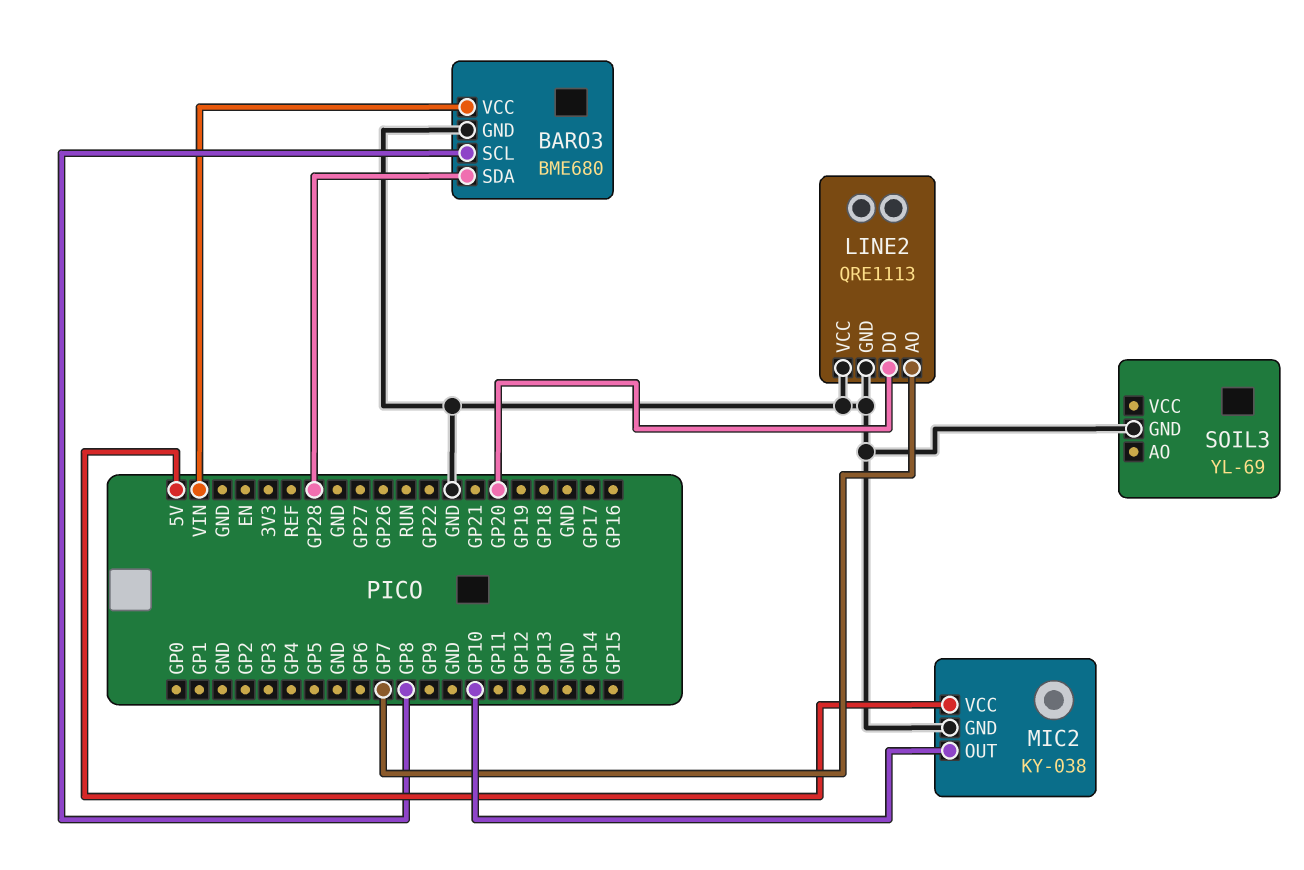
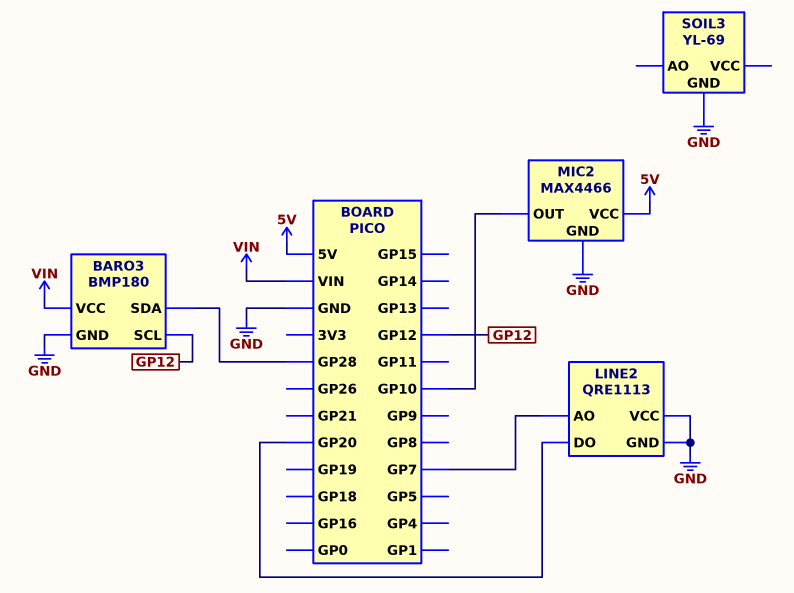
BARO3: BME680 -> BMP180
BARO3 pin SCL: GP8 -> GP12
MIC2: KY-038 -> MAX4466

